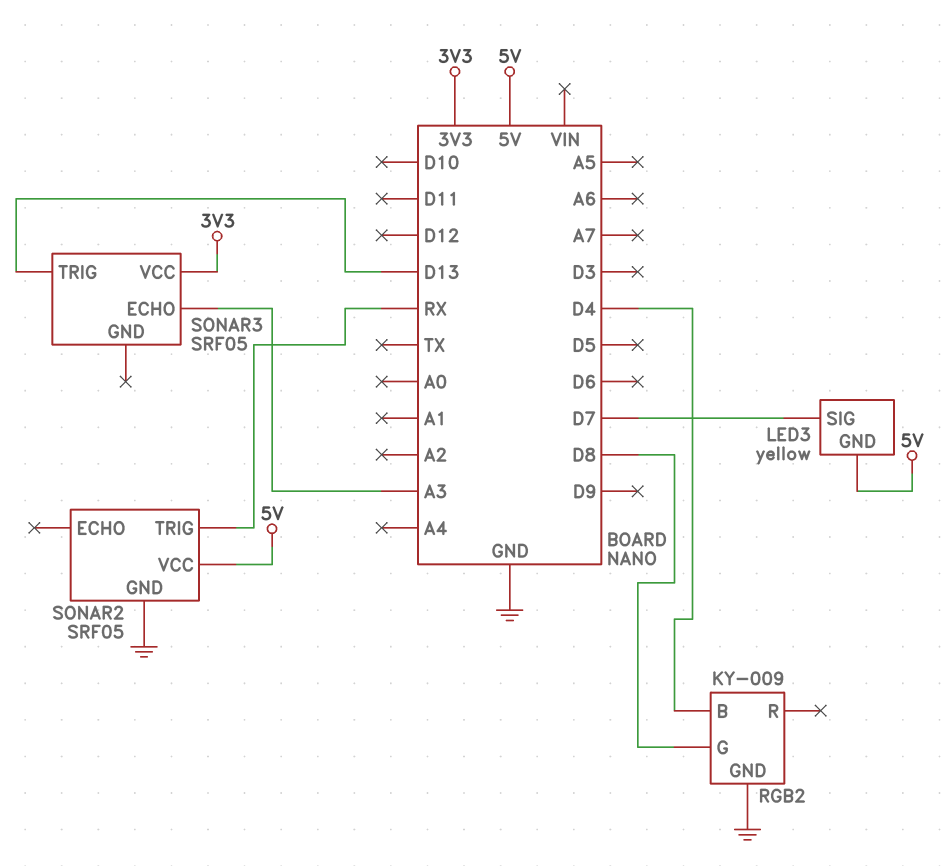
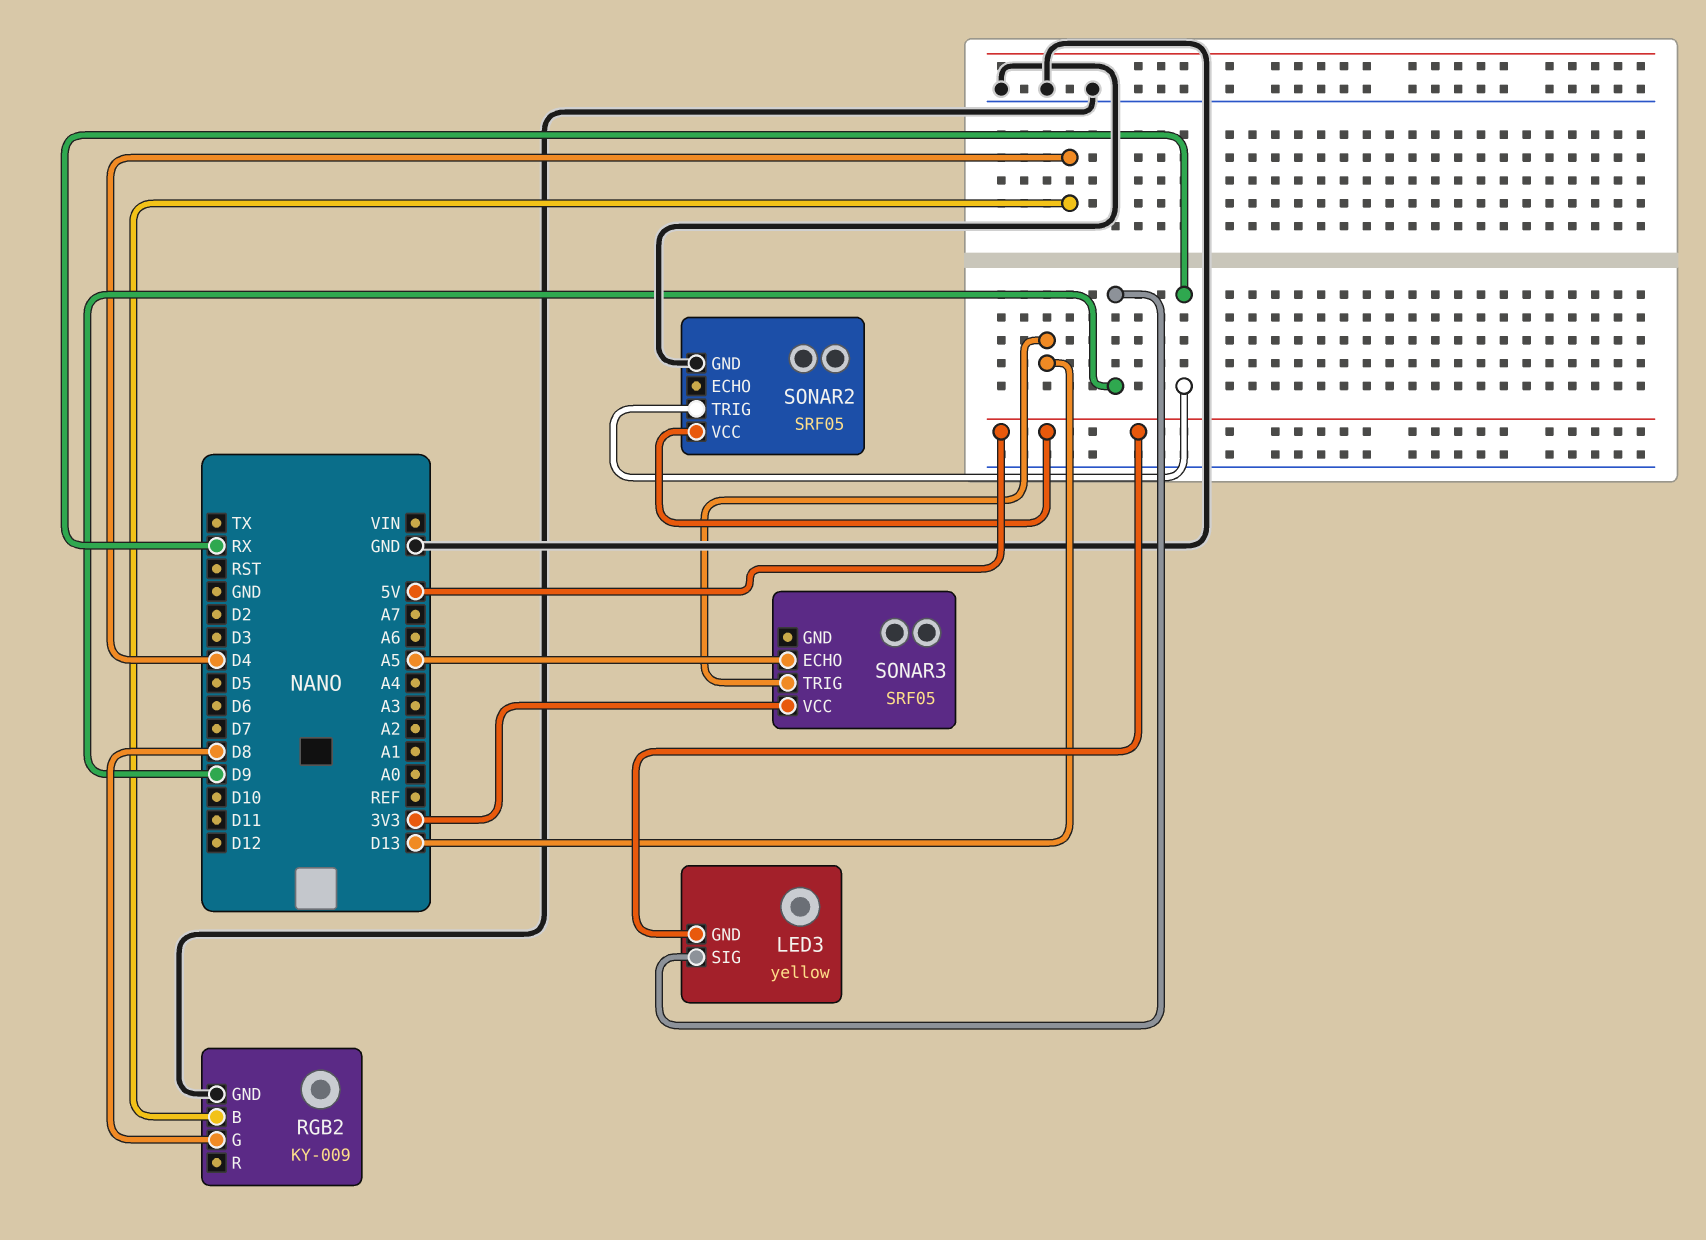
LED3 pin SIG: D7 -> D9
SONAR3 pin ECHO: A3 -> A5

